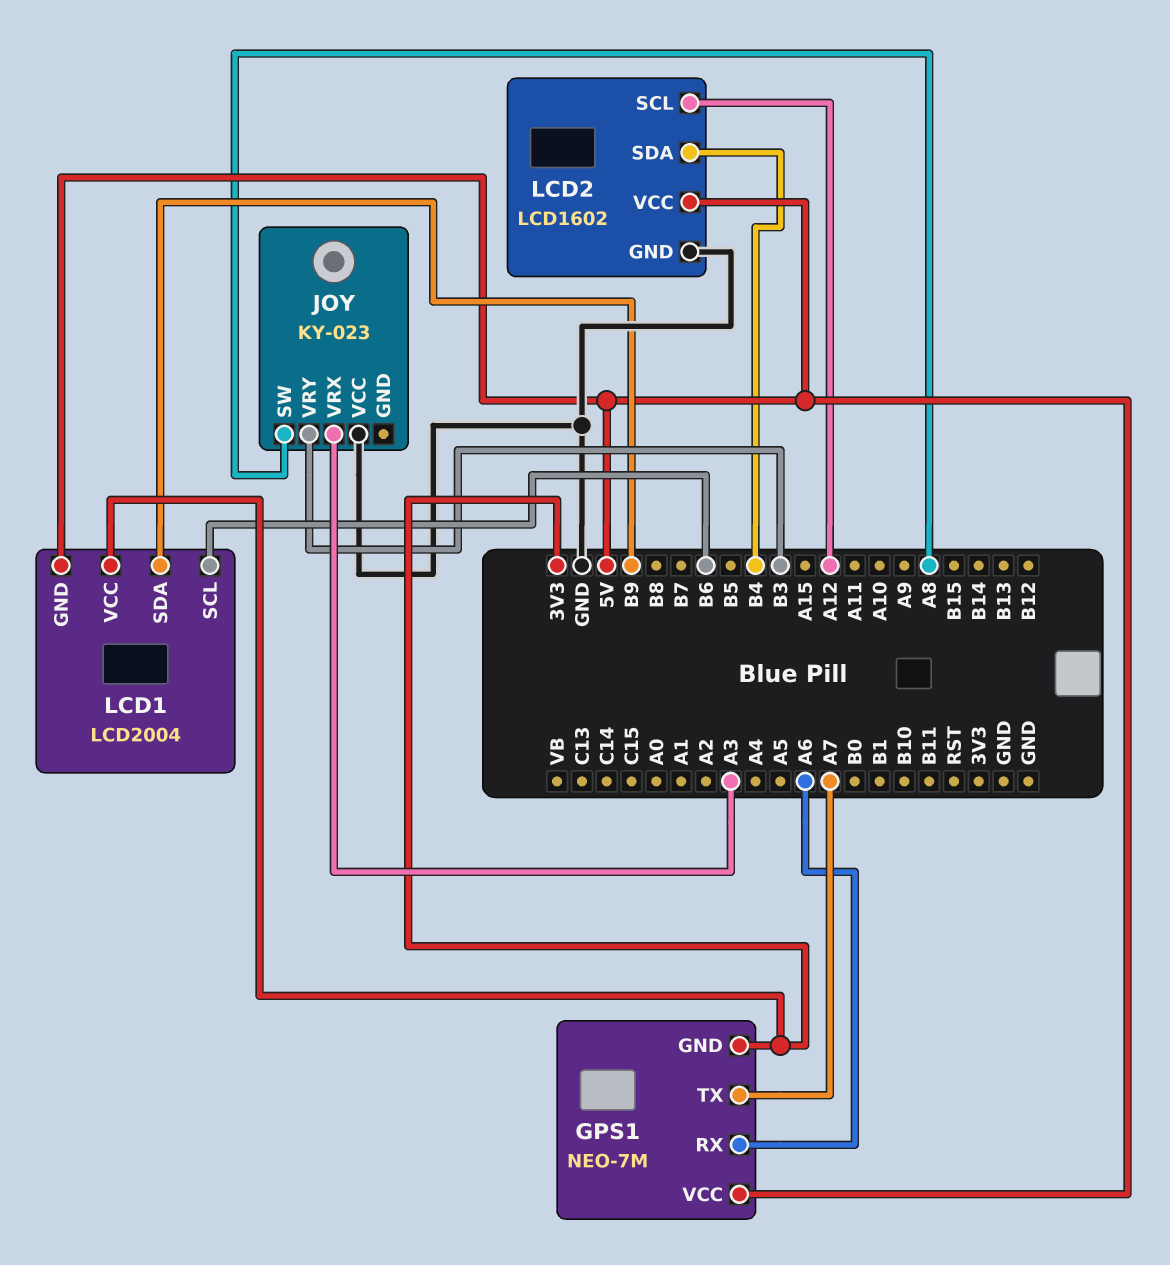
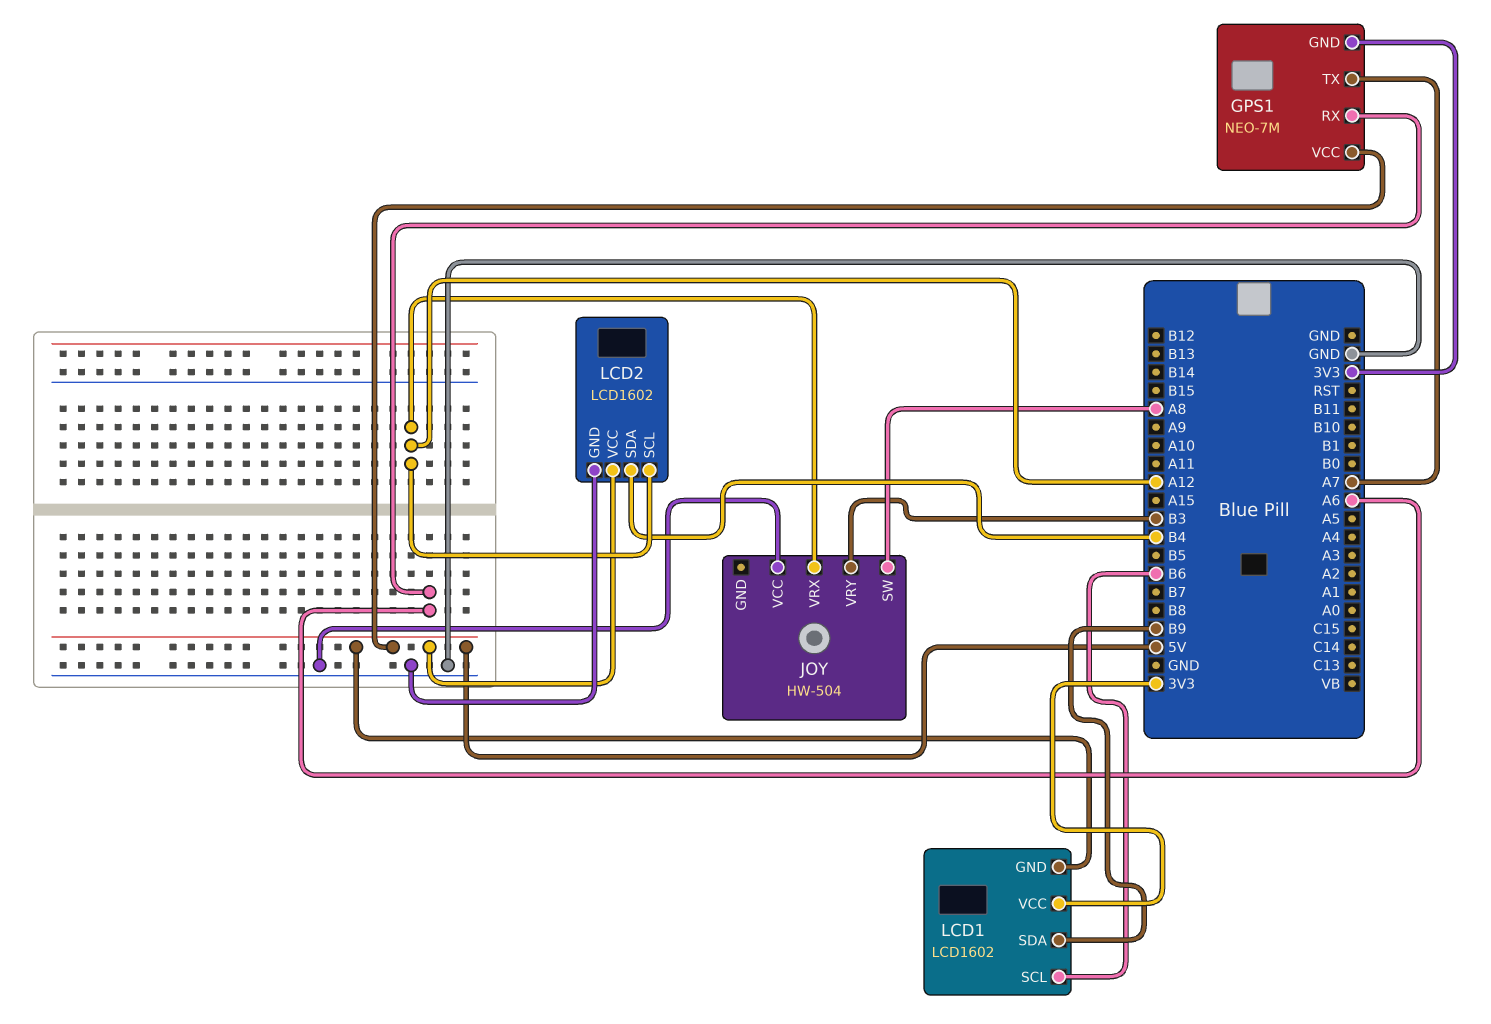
JOY: KY-023 -> HW-504
JOY pin VRX: A3 -> A12
LCD1: LCD2004 -> LCD1602

